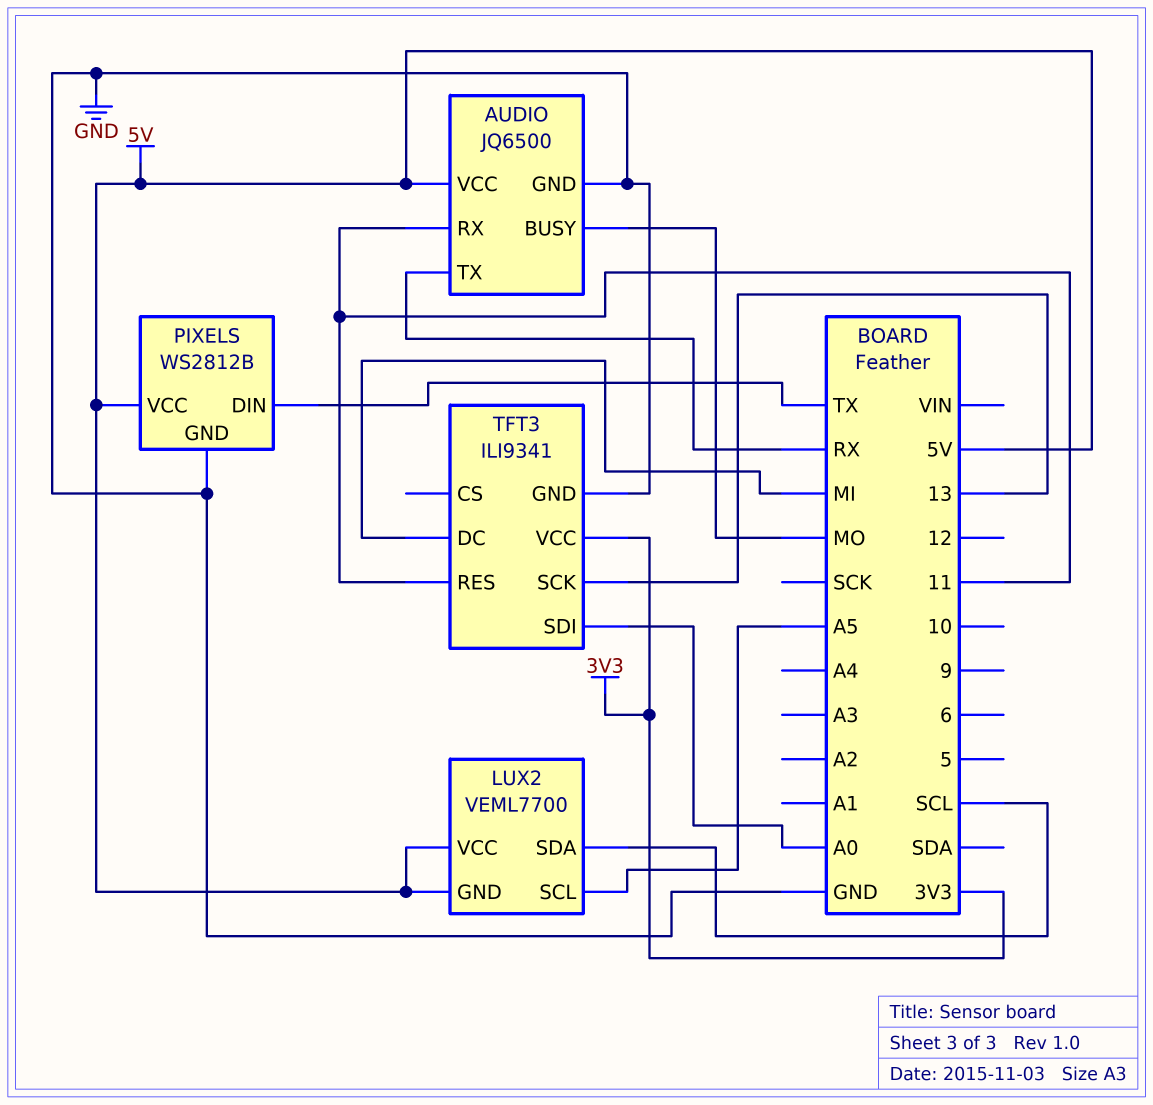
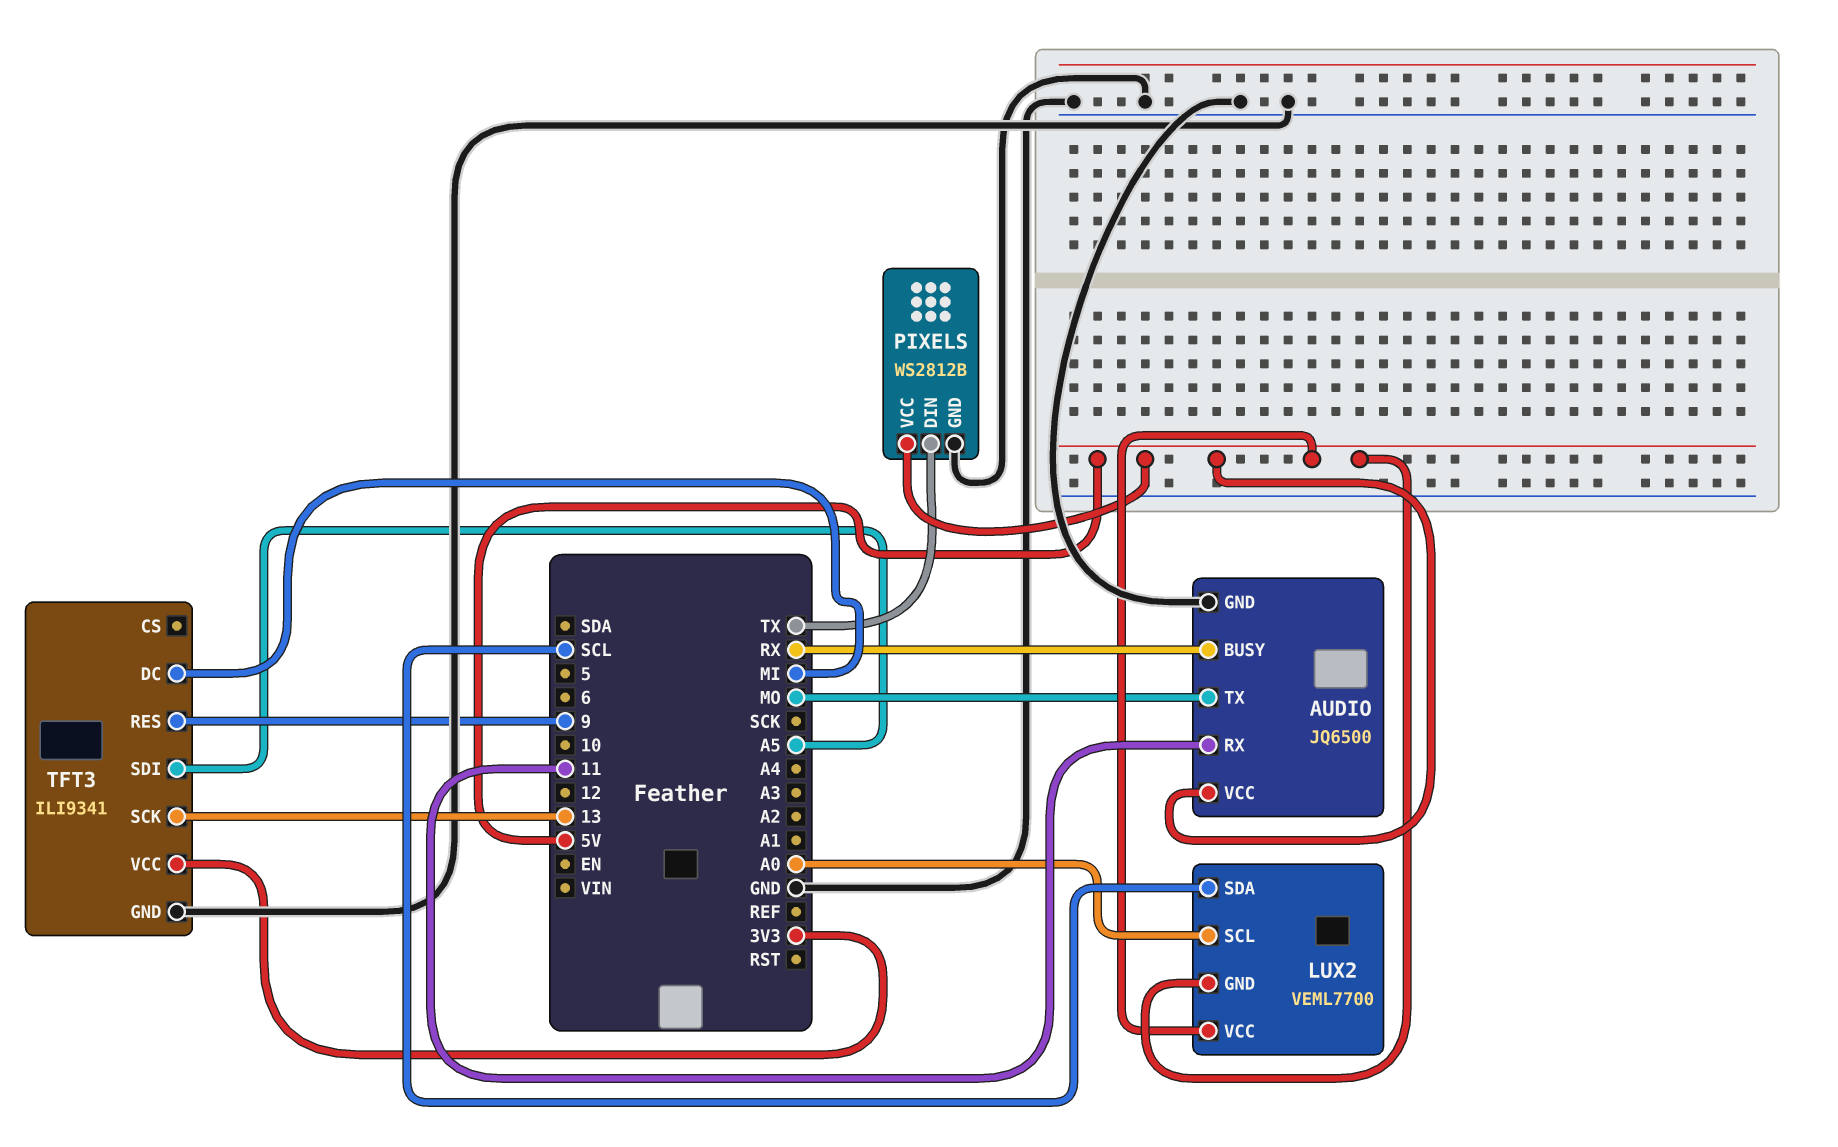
AUDIO pin BUSY: MO -> RX
AUDIO pin TX: RX -> MO
LUX2 pin SCL: A5 -> A0
TFT3 pin RES: 11 -> 9
TFT3 pin SDI: A0 -> A5

